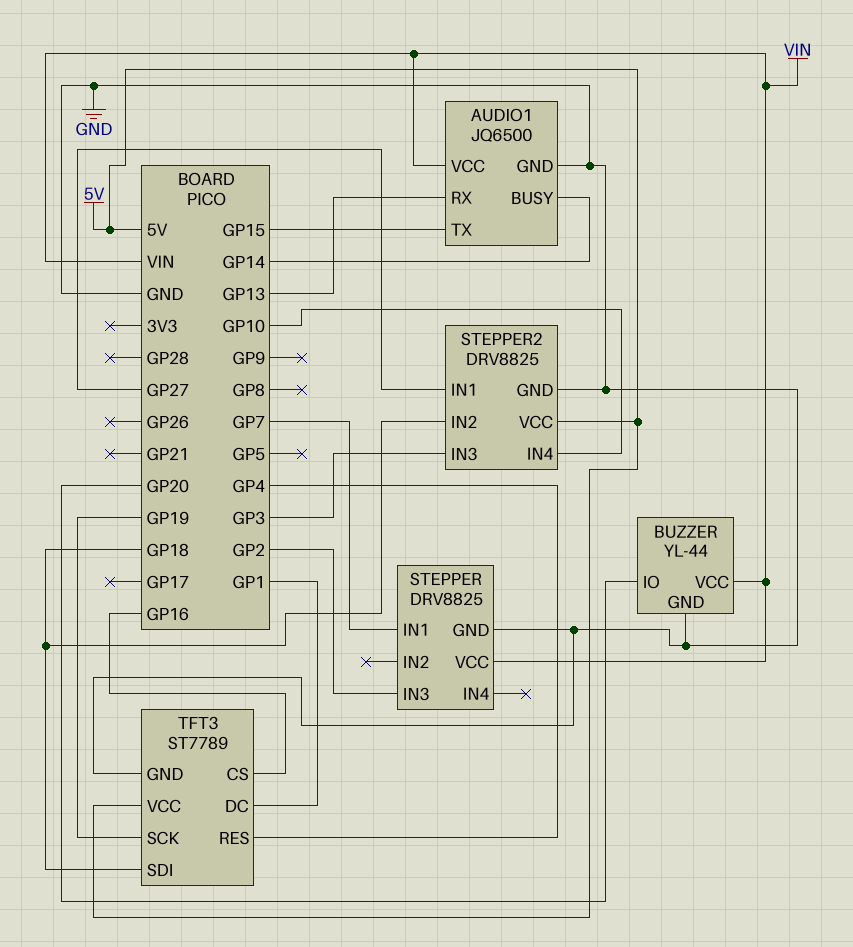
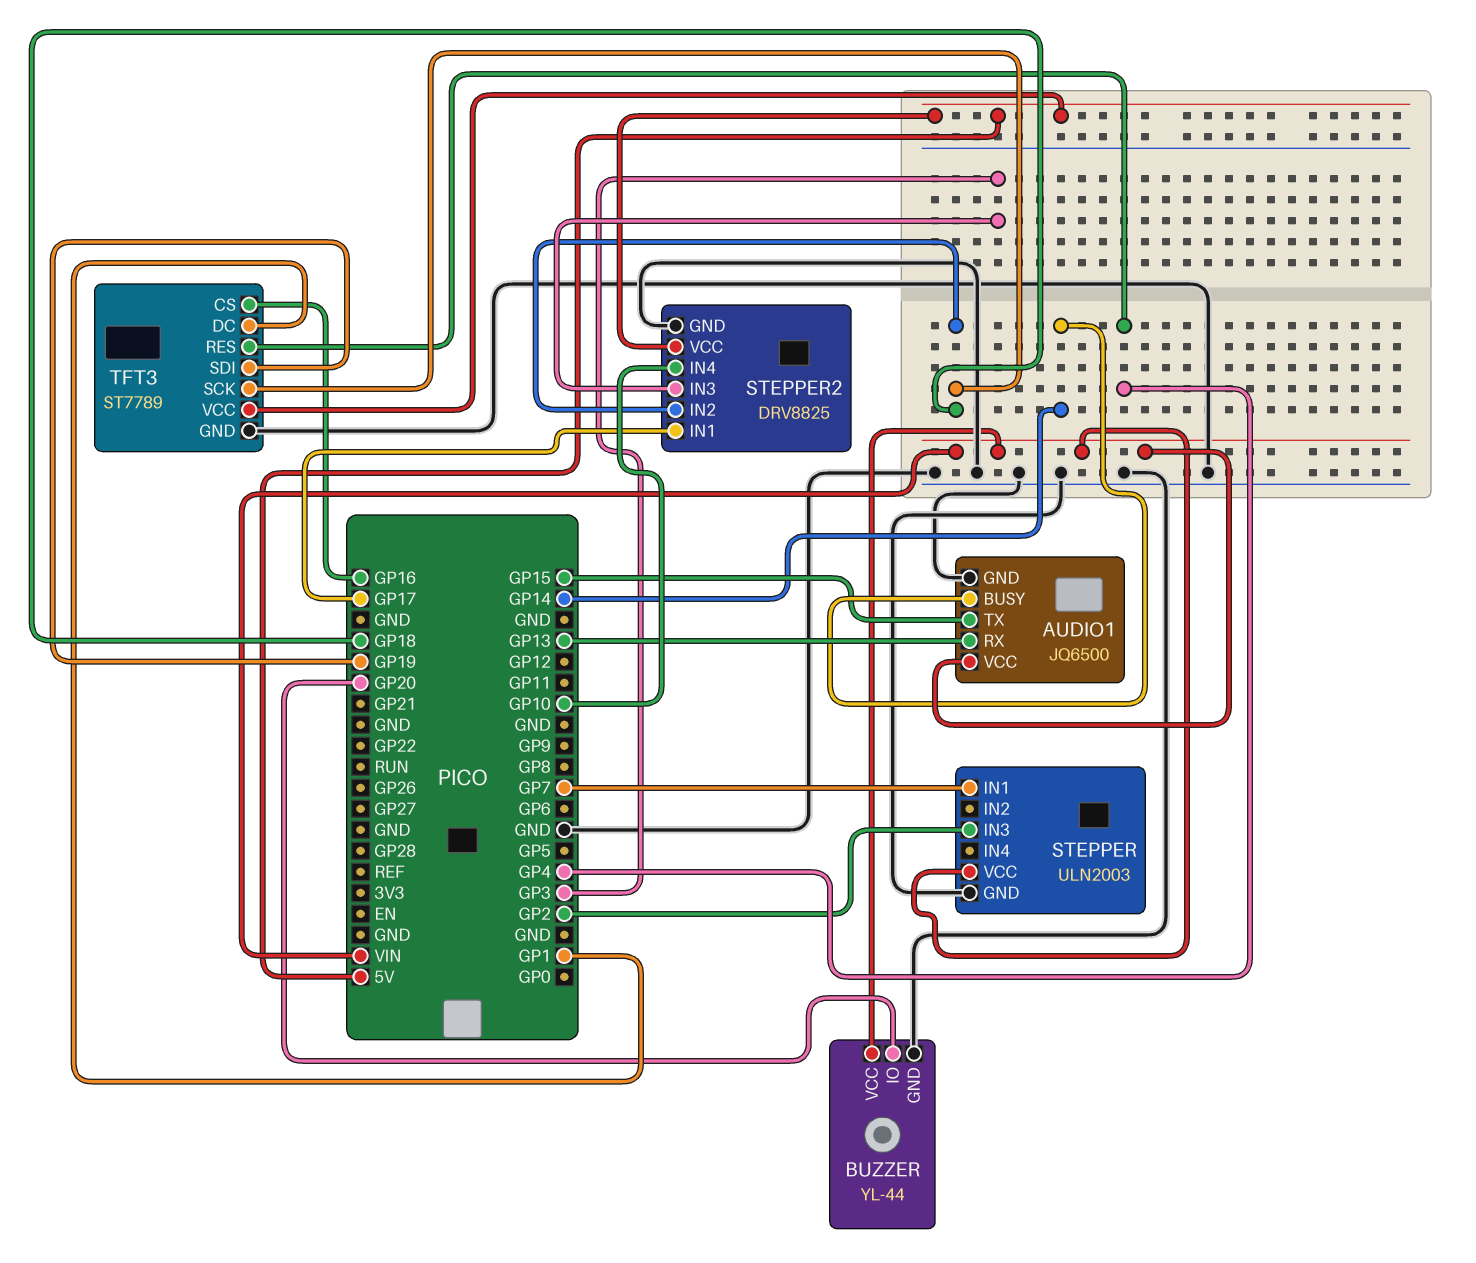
STEPPER: DRV8825 -> ULN2003
STEPPER2 pin IN1: GP27 -> GP17
TFT3 pin SCK: GP19 -> GP18
TFT3 pin SDI: GP18 -> GP19

